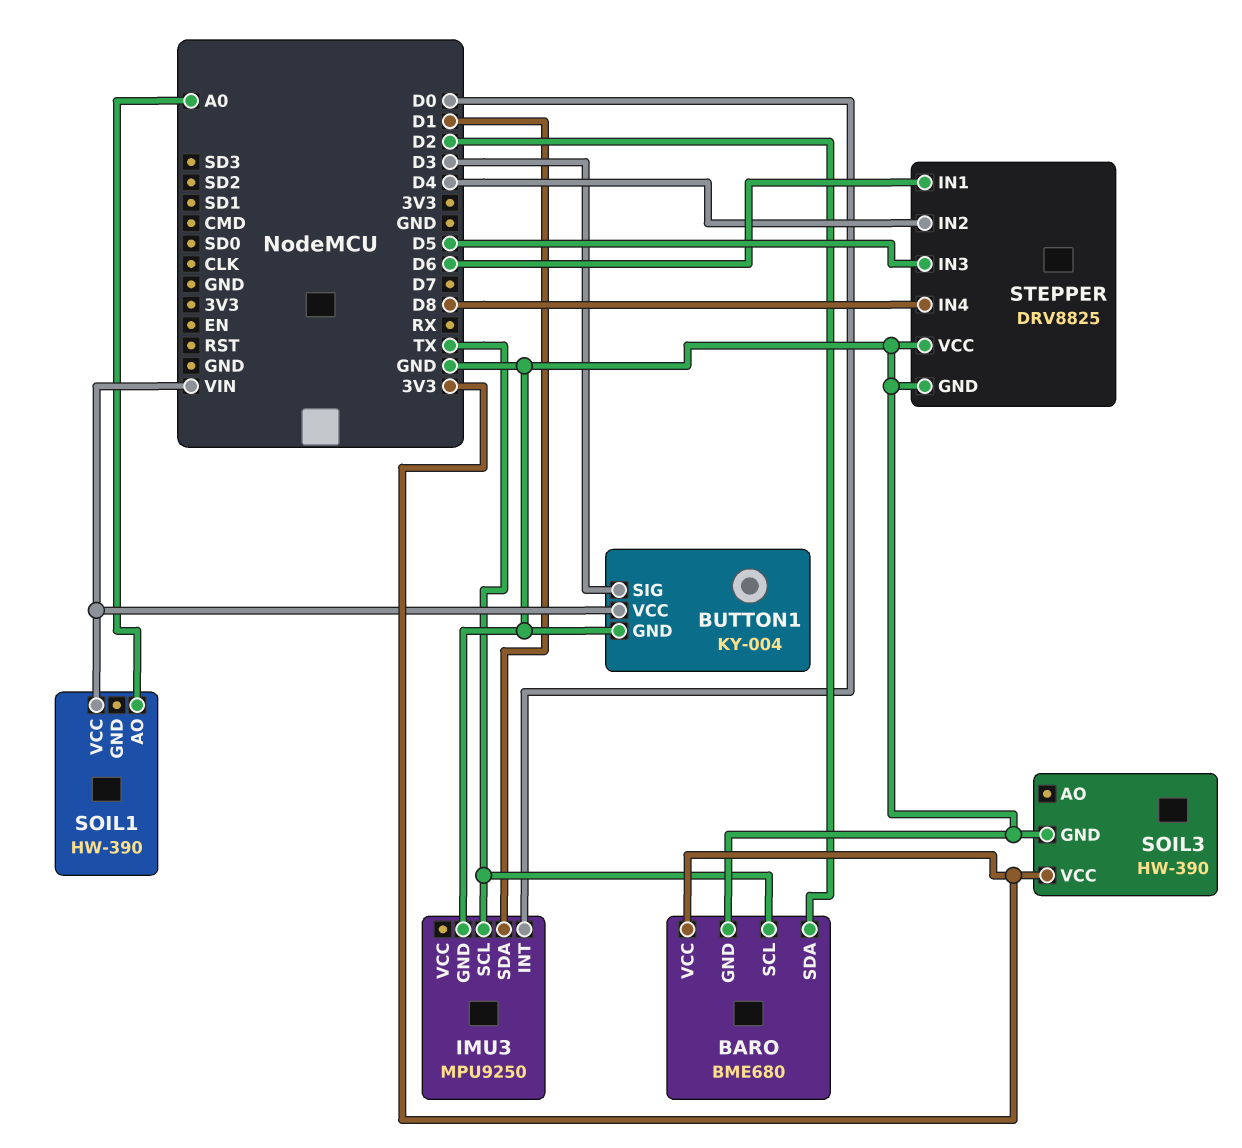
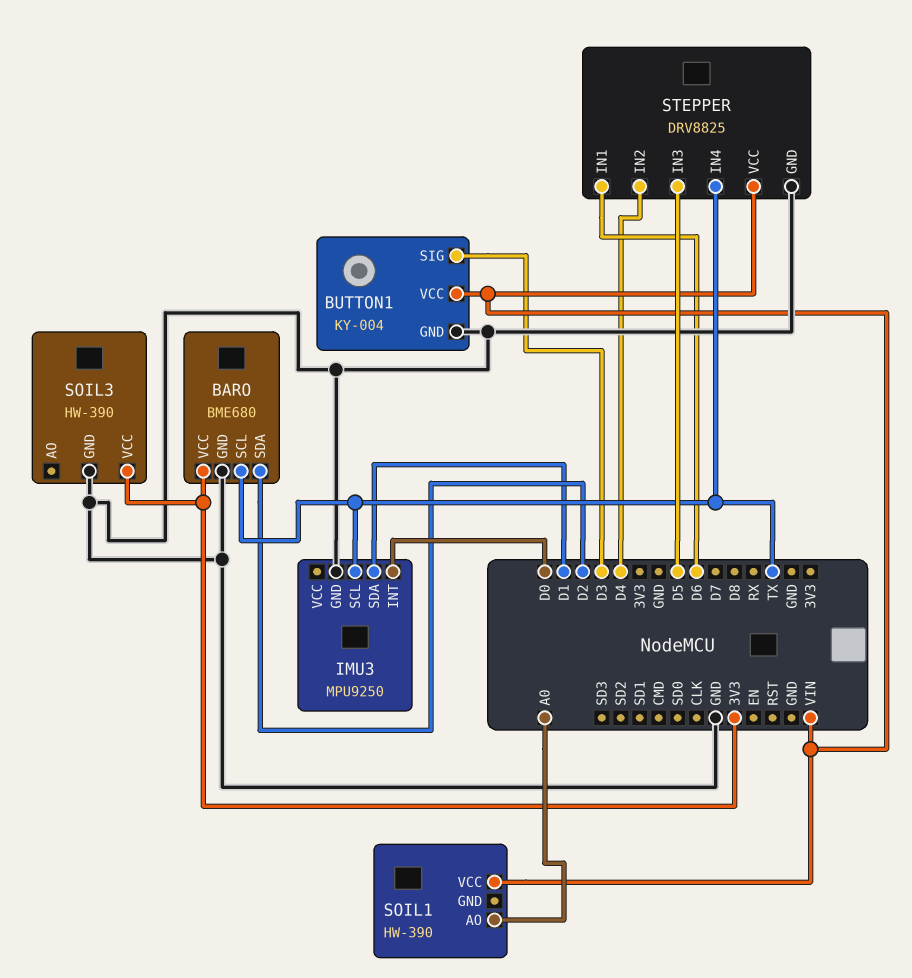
STEPPER pin IN4: D8 -> TX
STEPPER pin VCC: GND -> VIN

